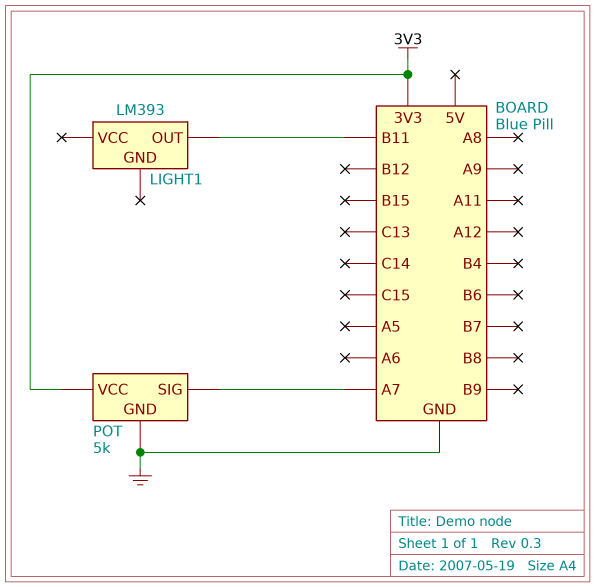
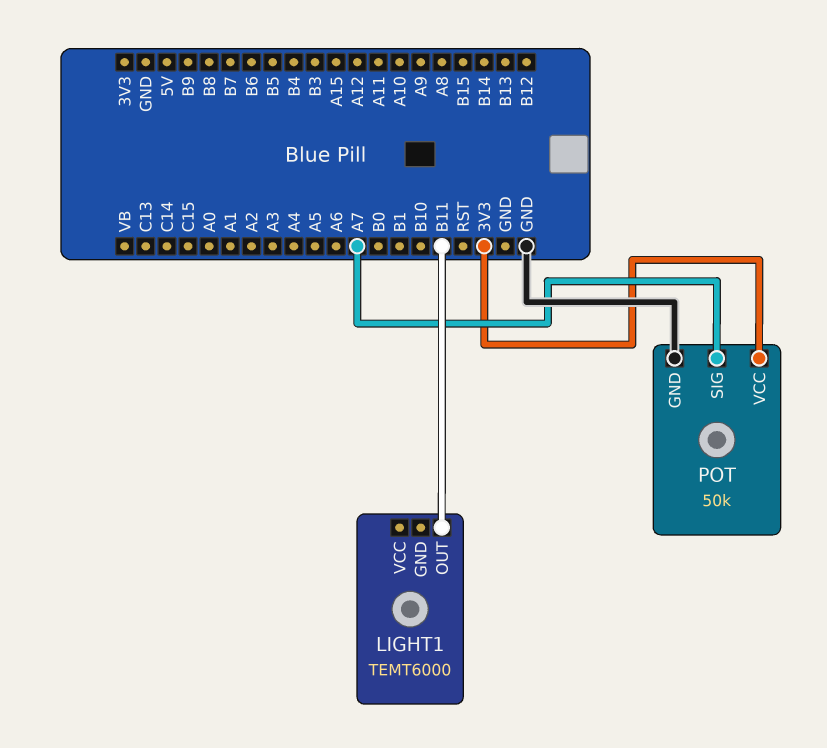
LIGHT1: LM393 -> TEMT6000
POT: 5k -> 50k

